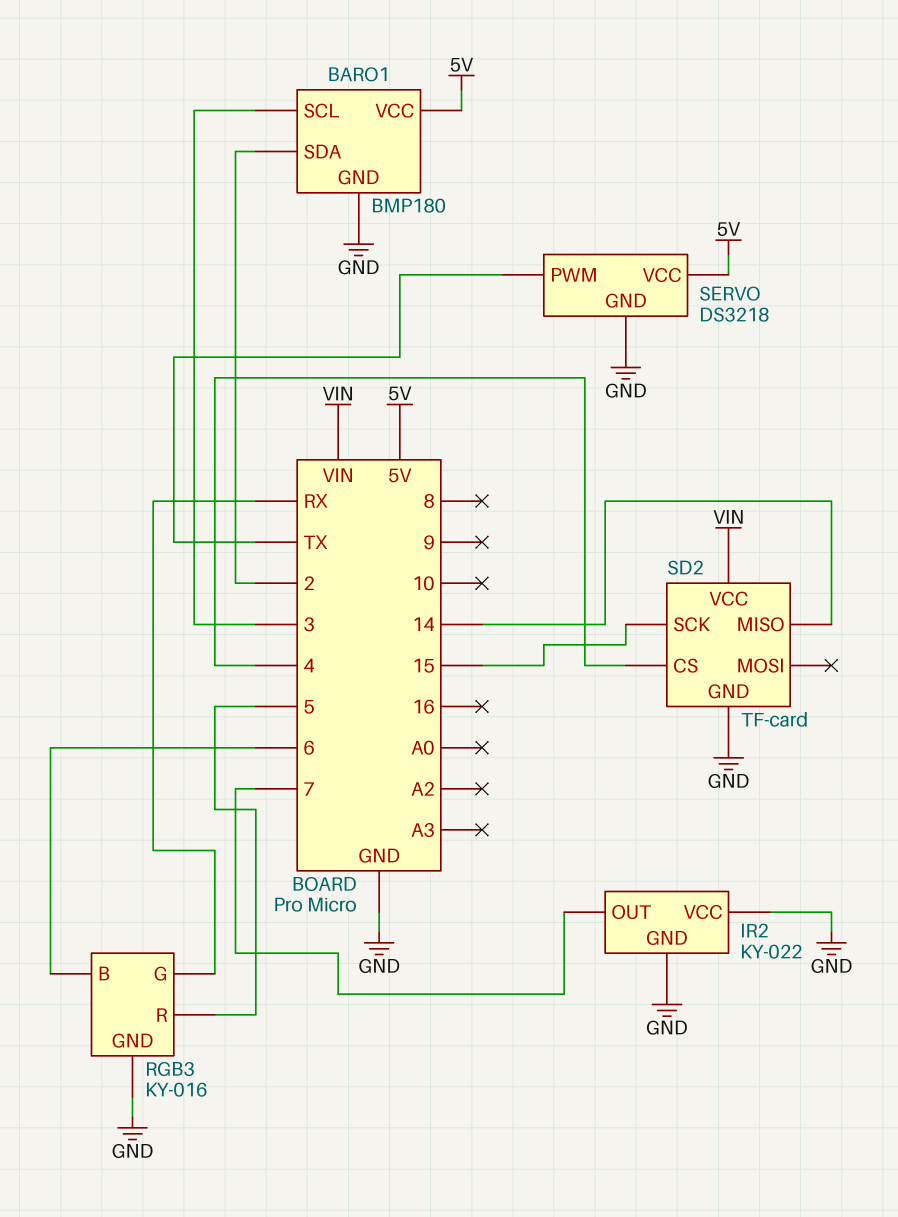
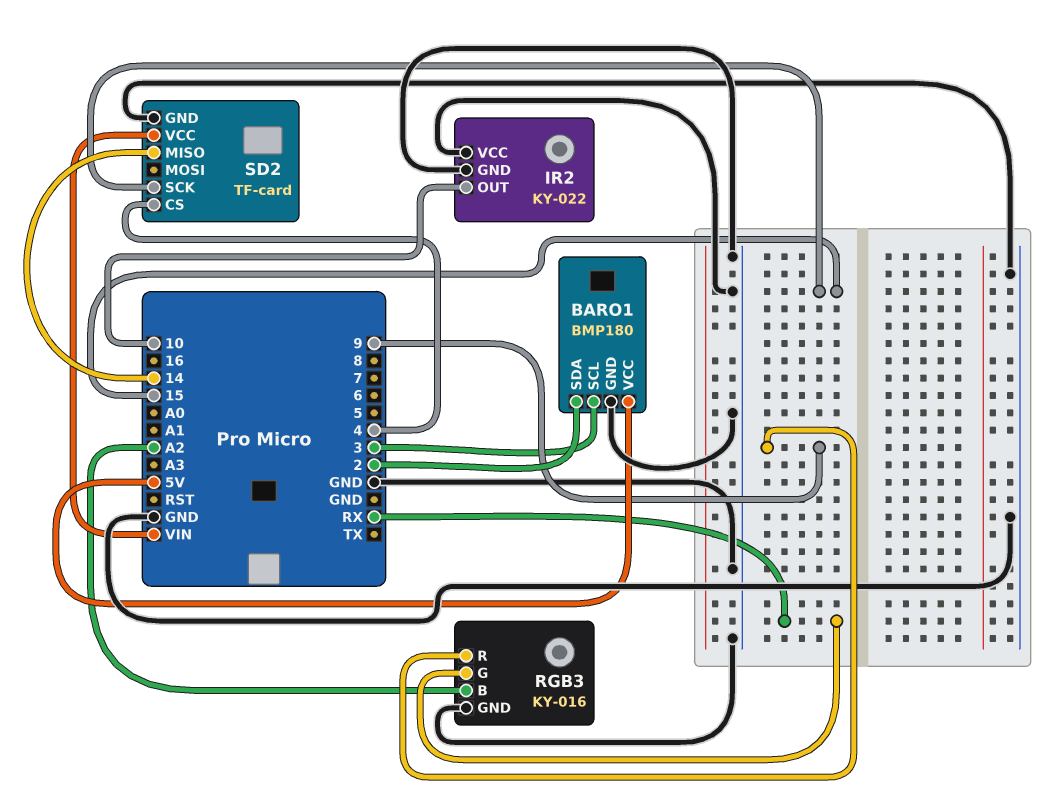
IR2 pin OUT: 7 -> 10
RGB3 pin B: 6 -> A2
RGB3 pin R: 5 -> 9
SERVO: DS3218 -> none
SERVO pin GND: GND -> none
SERVO pin PWM: TX -> none
SERVO pin VCC: 5V -> none

